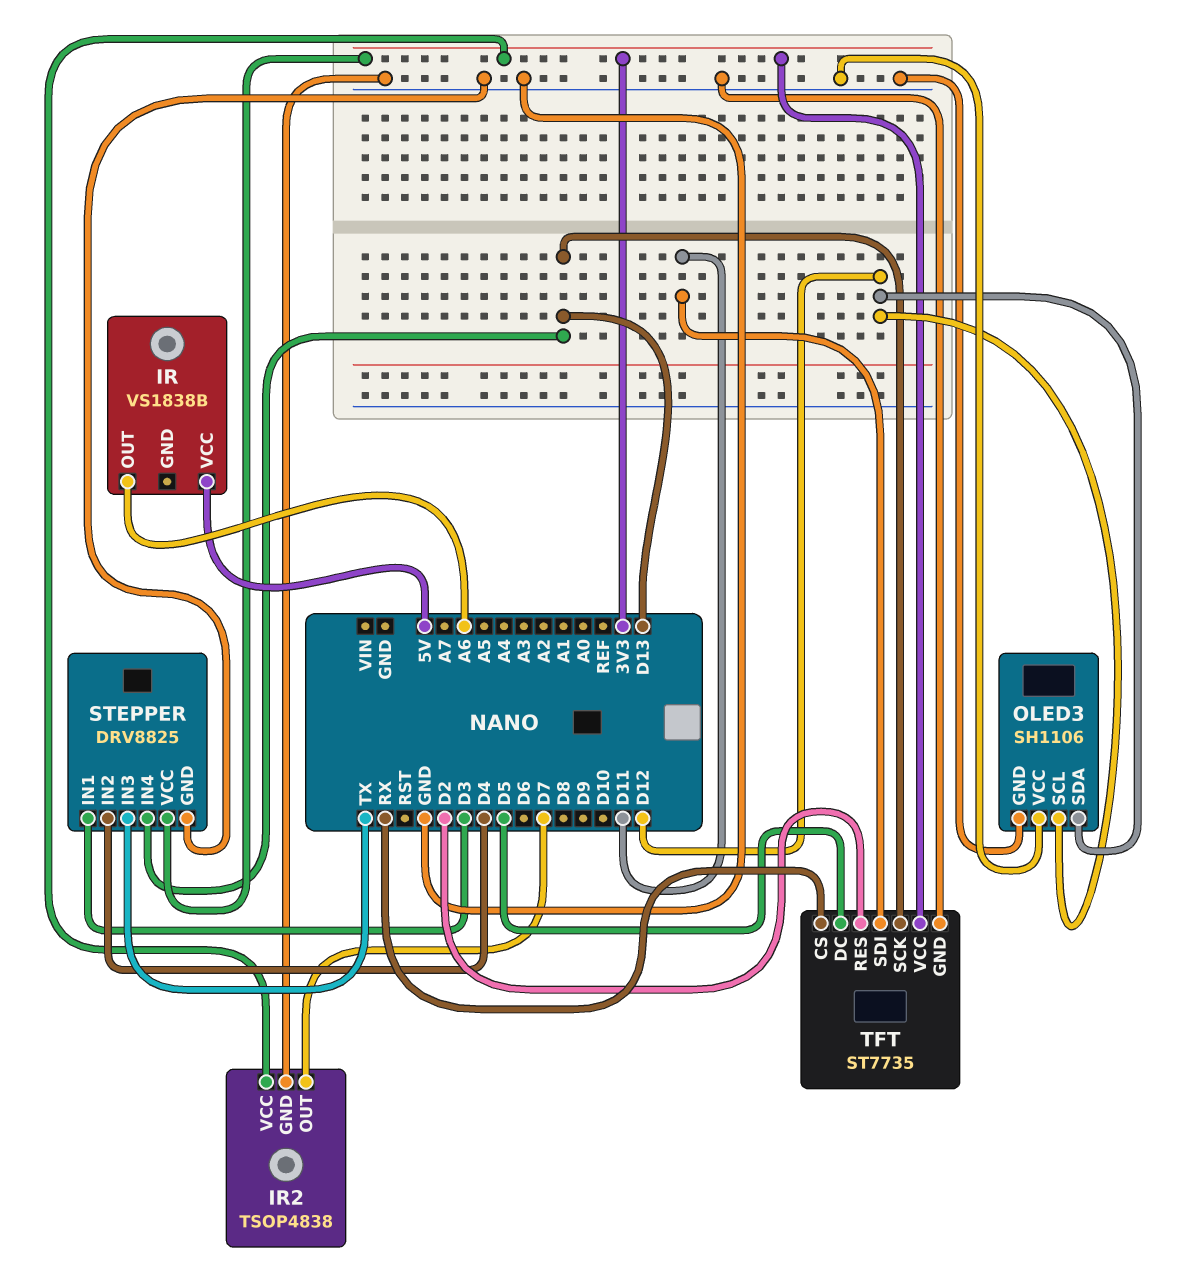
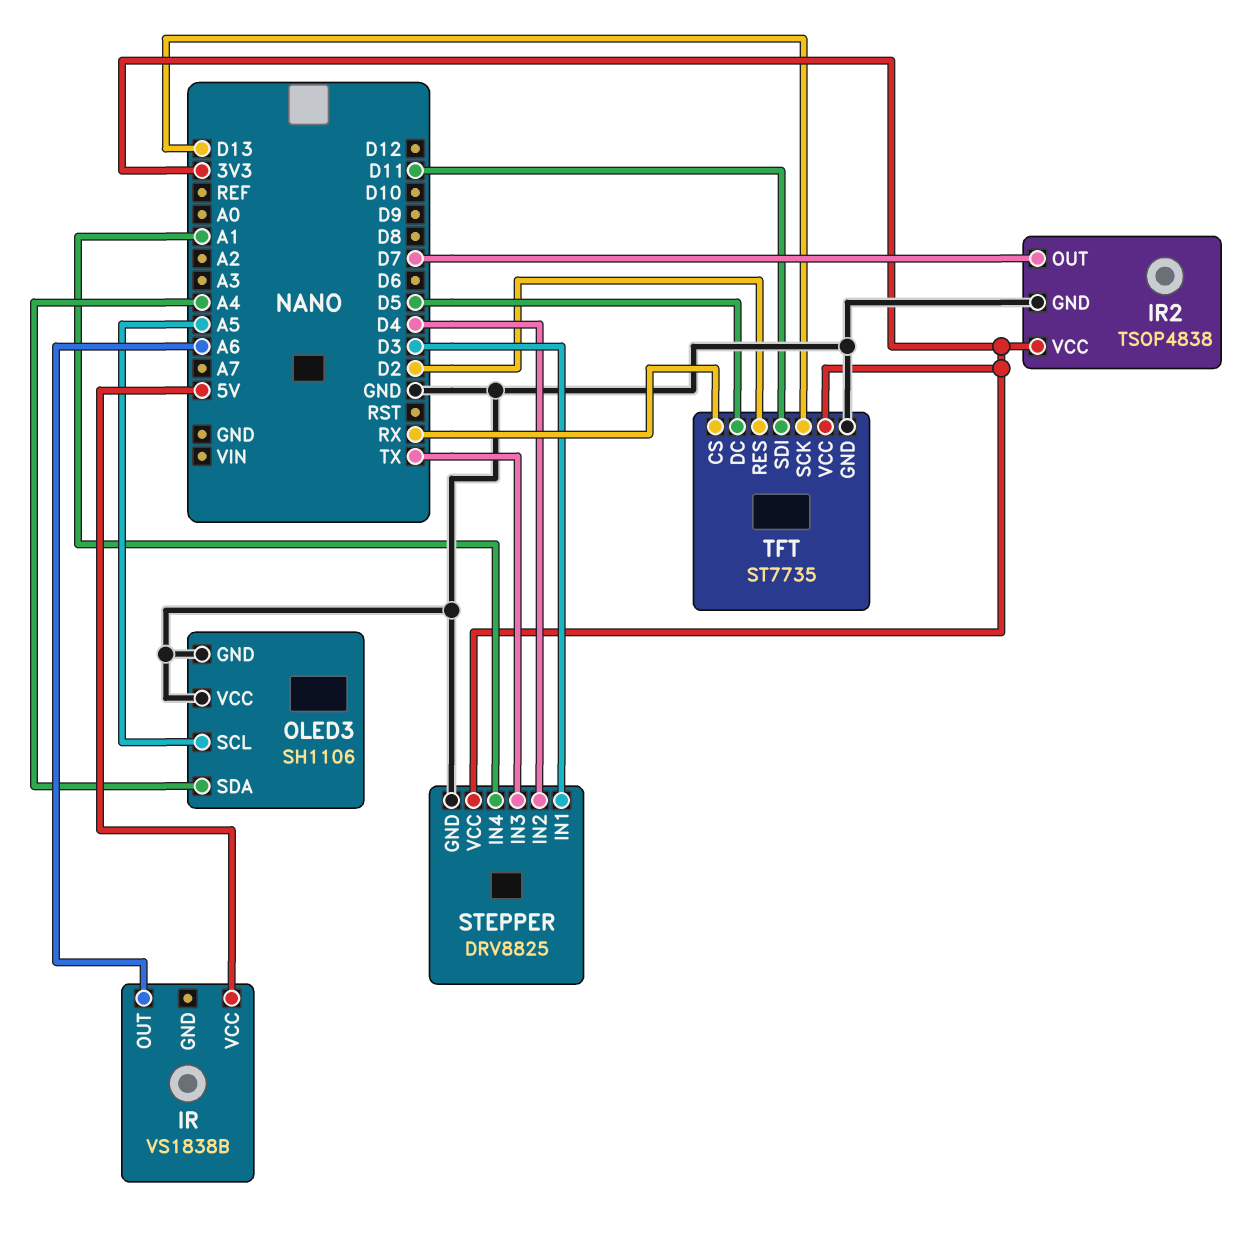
OLED3 pin SCL: D12 -> A5
OLED3 pin SDA: D12 -> A4
STEPPER pin IN4: D13 -> A1

